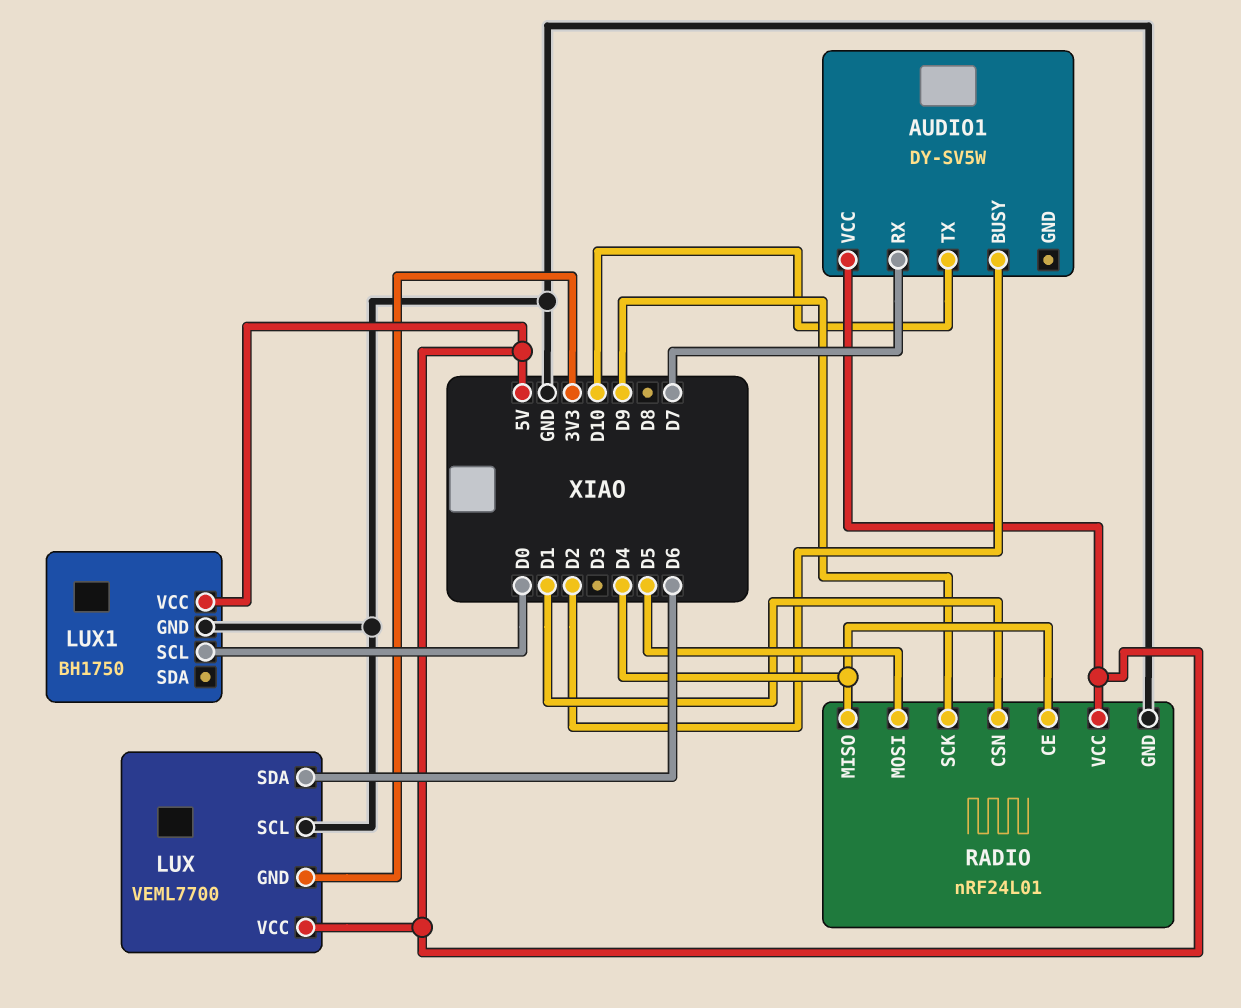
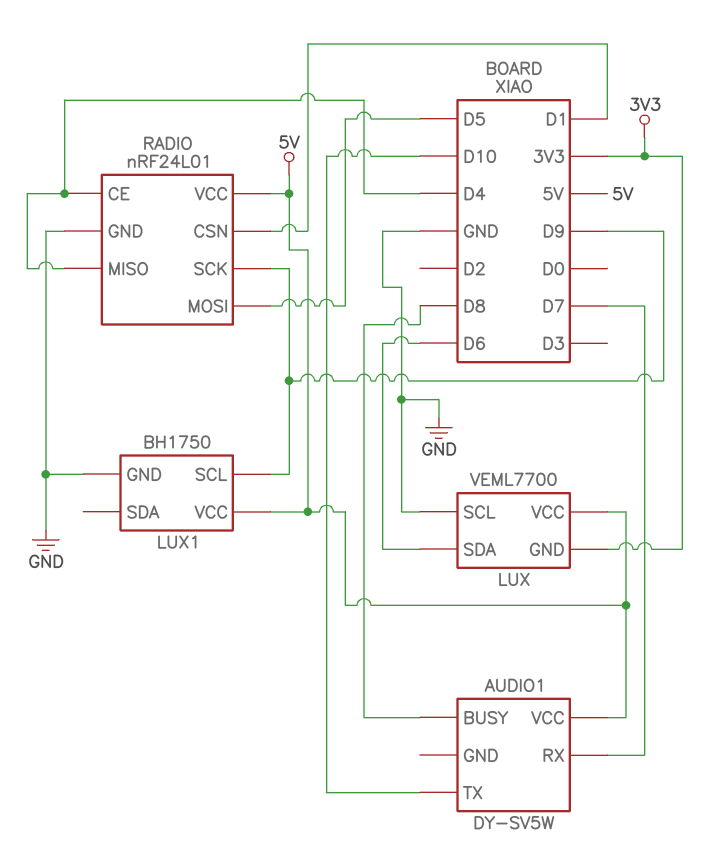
AUDIO1 pin BUSY: D2 -> D8
LUX1 pin SCL: D0 -> D9

